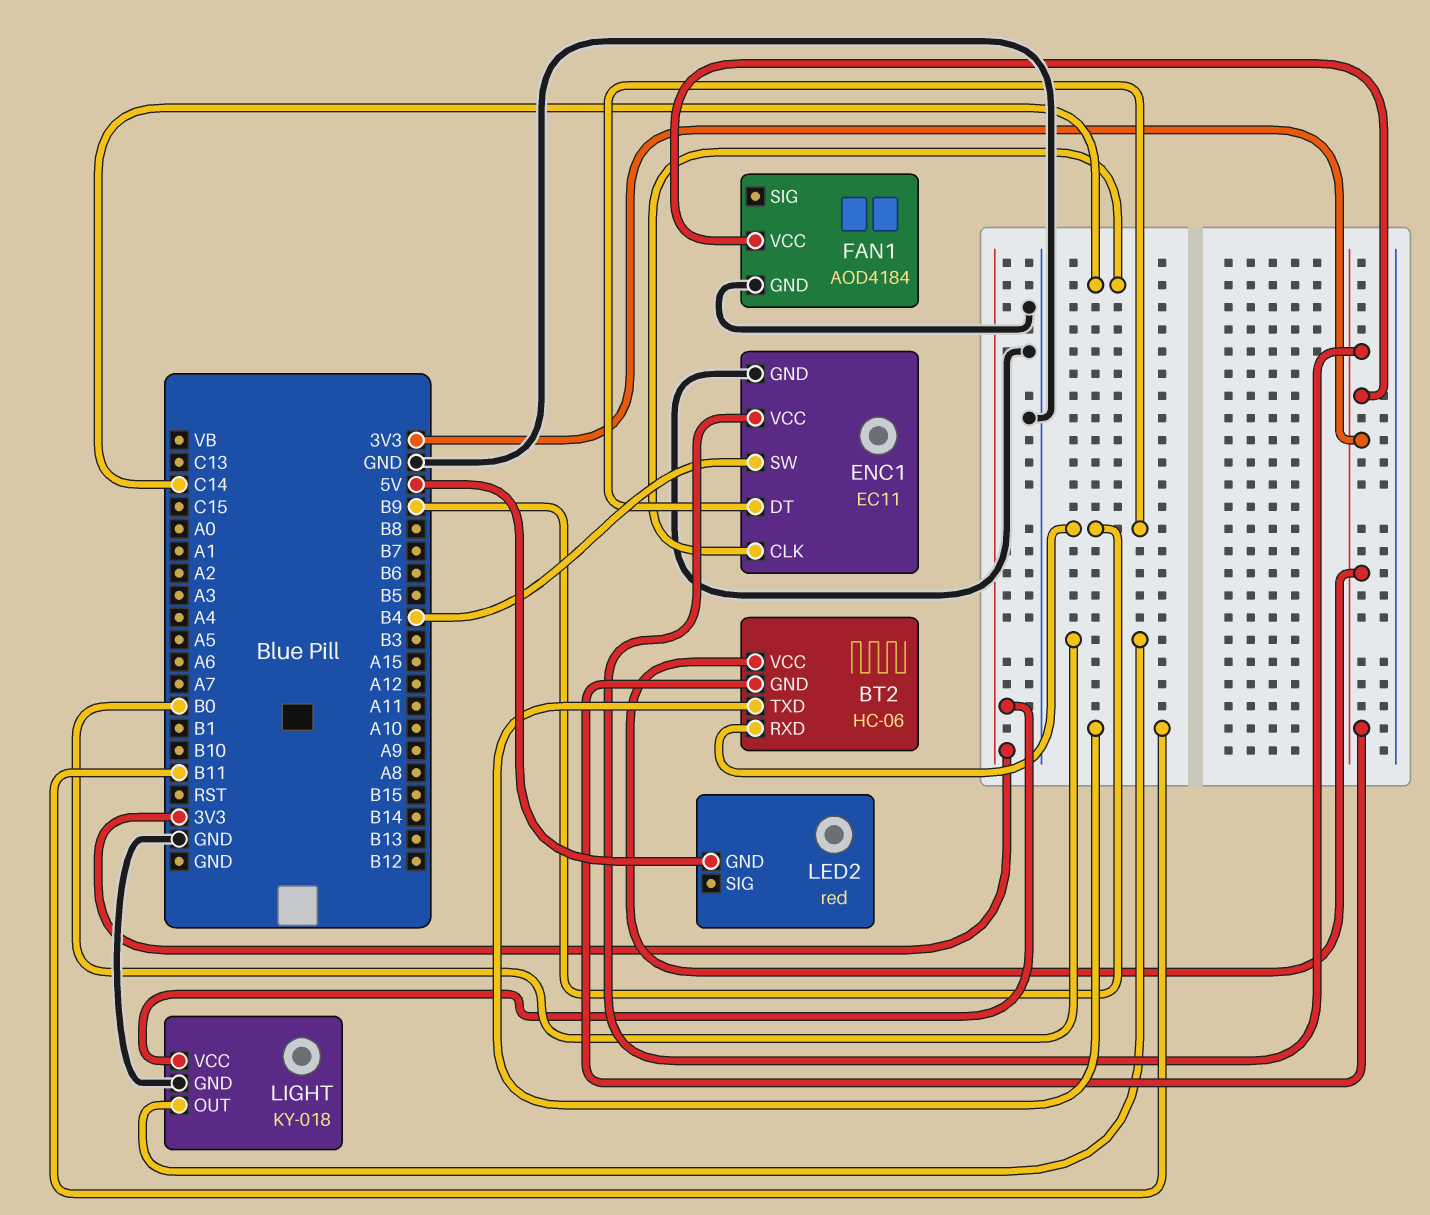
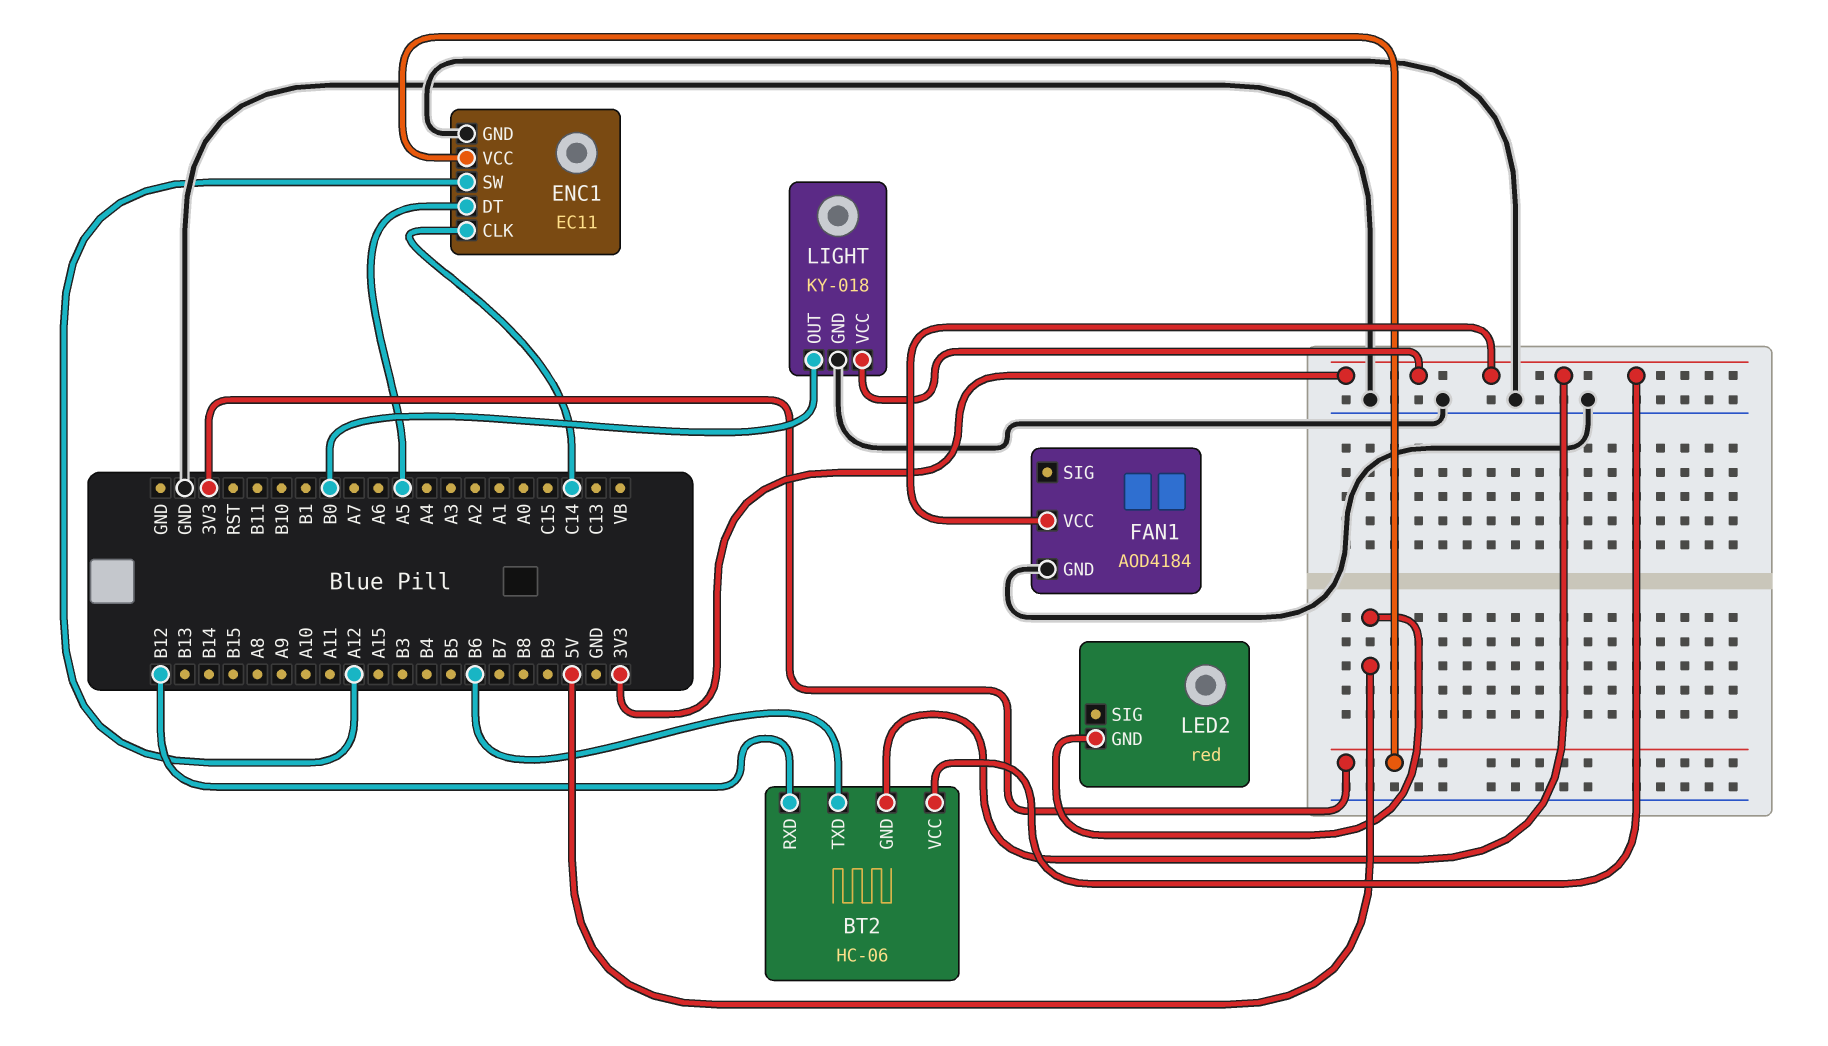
BT2 pin RXD: B9 -> B12
BT2 pin TXD: B11 -> B6
ENC1 pin DT: B9 -> A5
ENC1 pin SW: B4 -> A12

